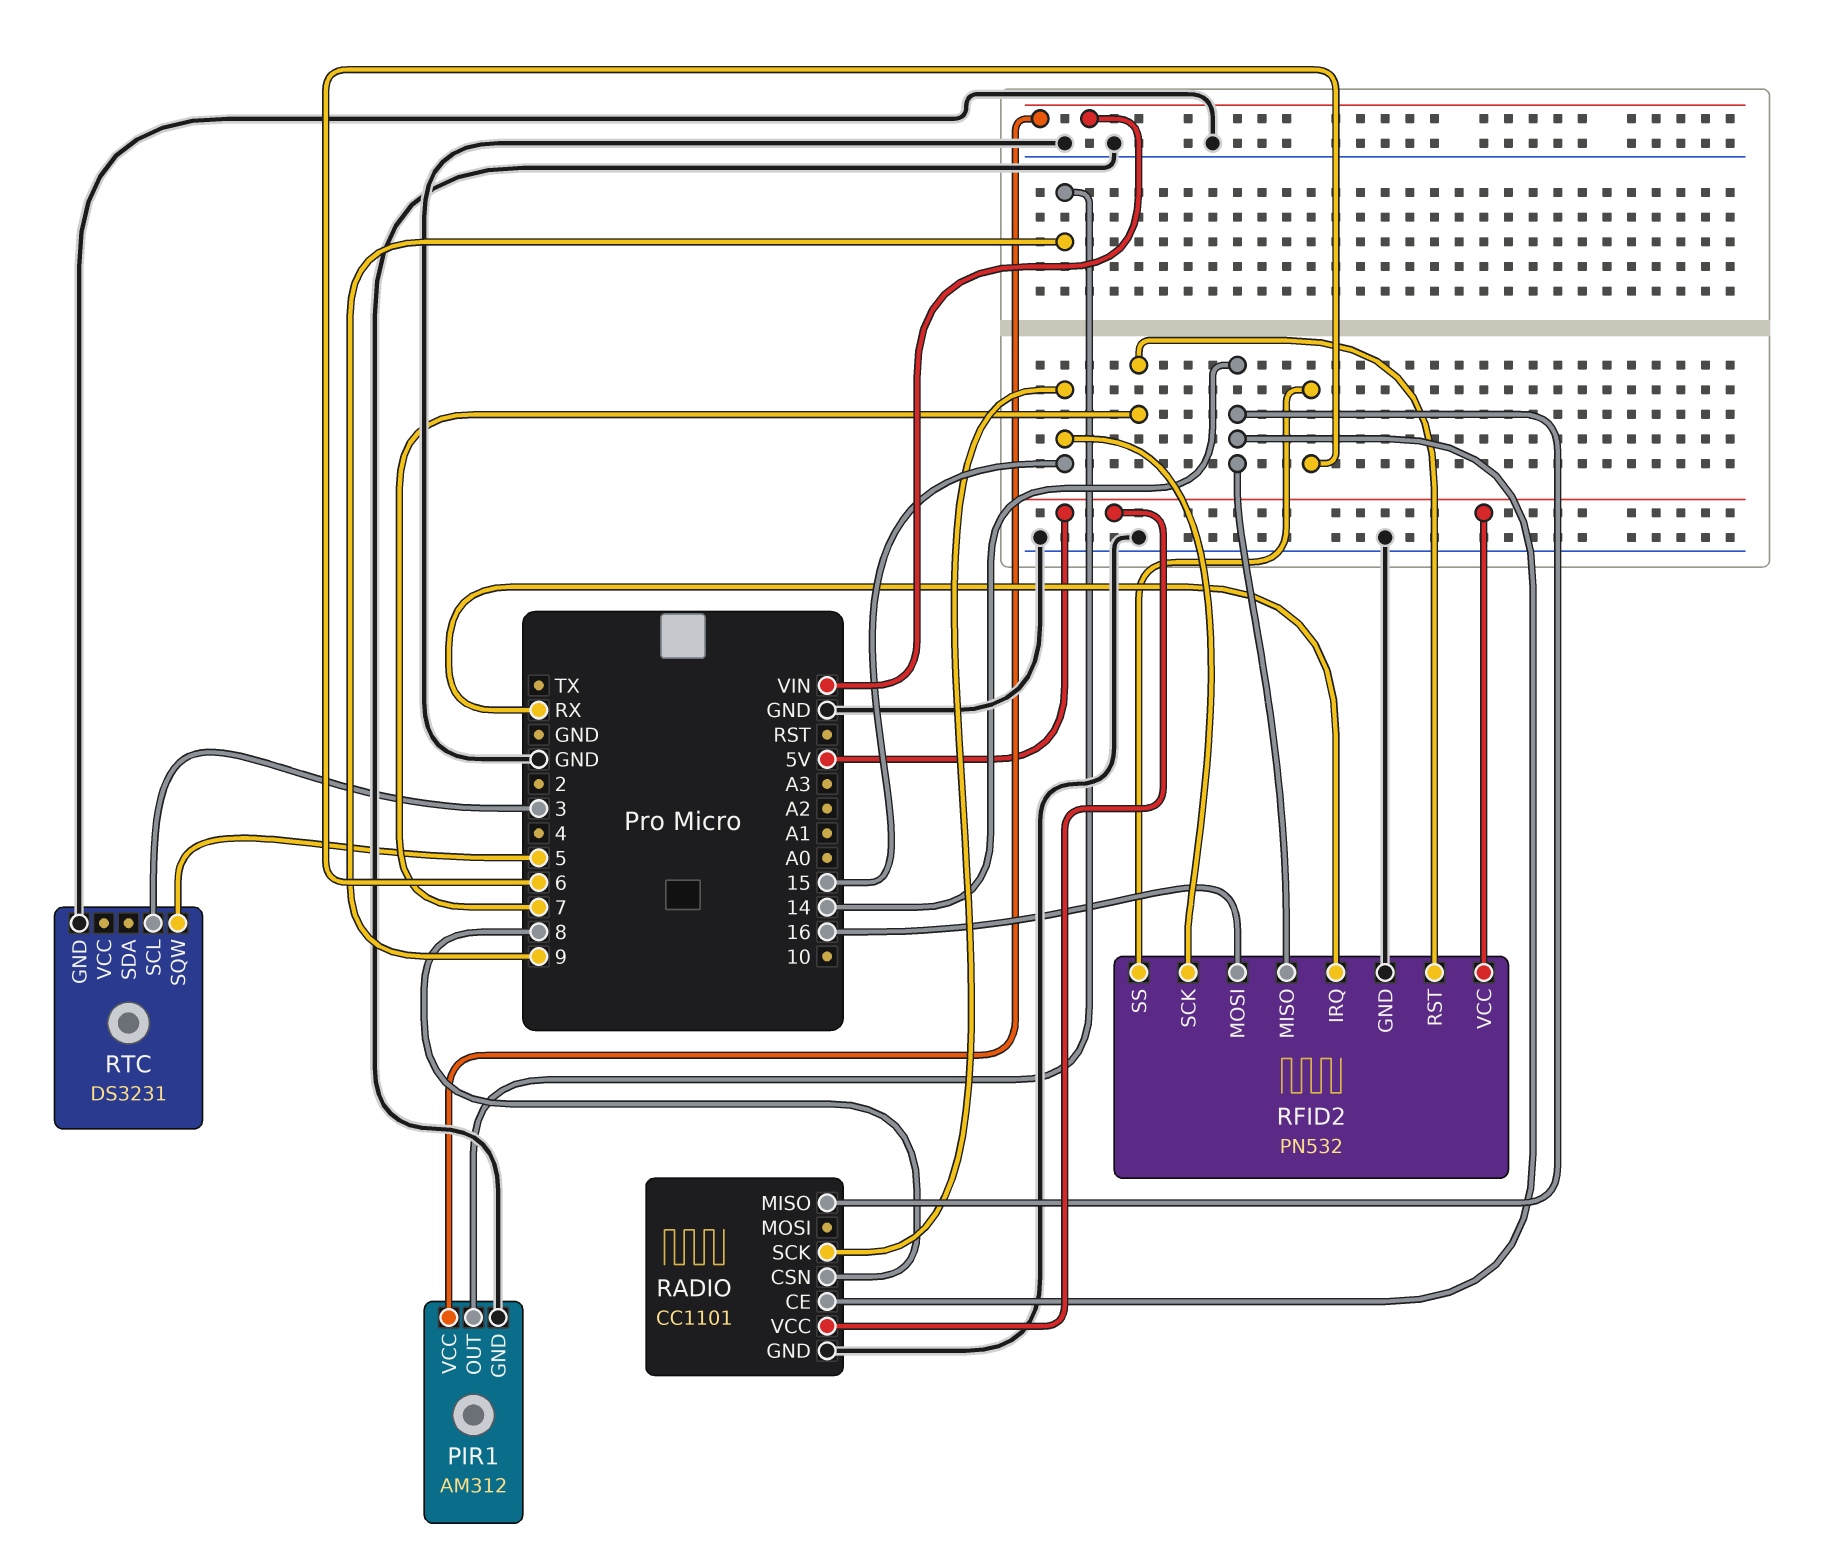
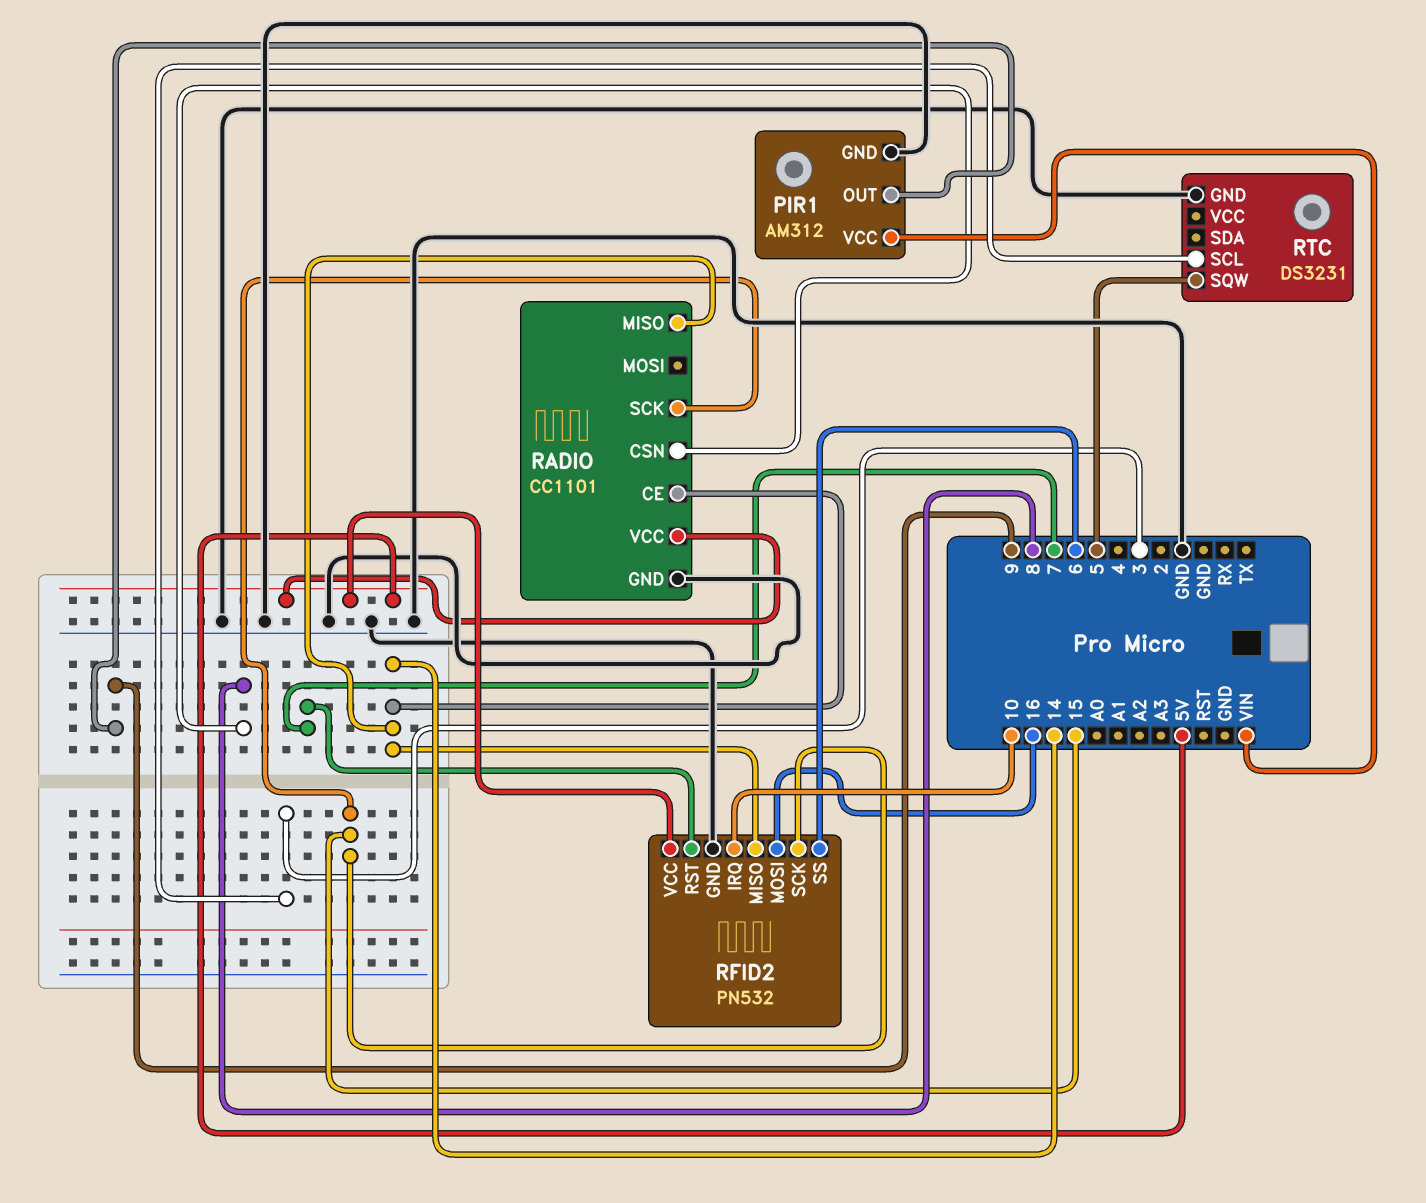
RFID2 pin IRQ: RX -> 10

